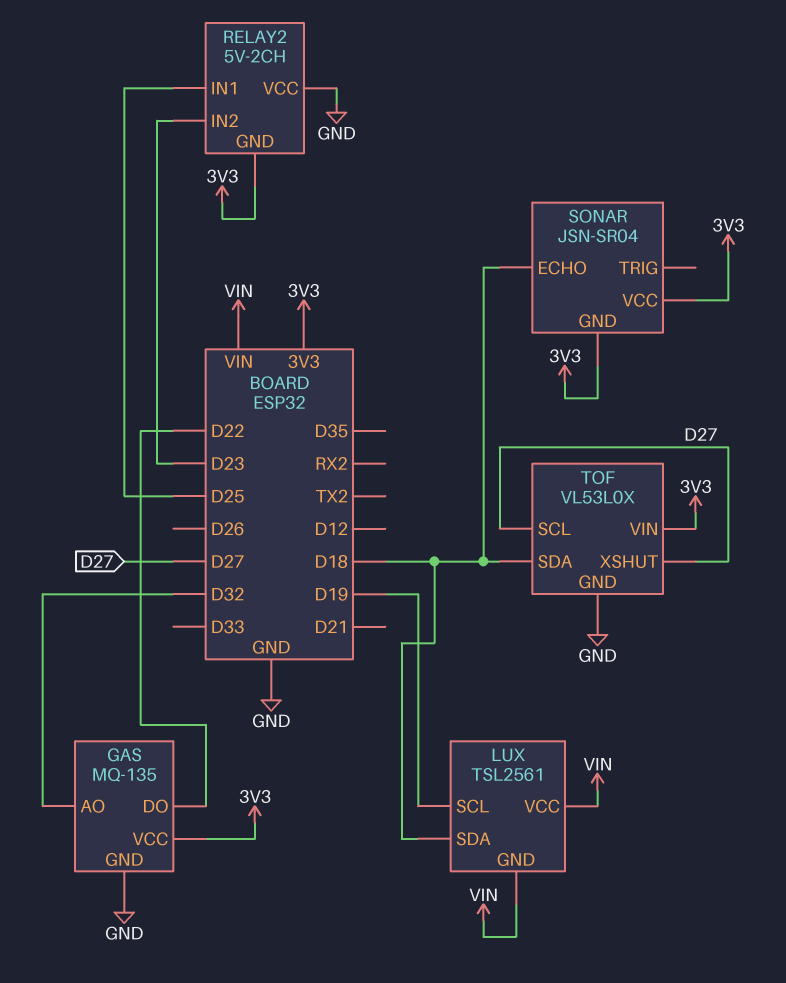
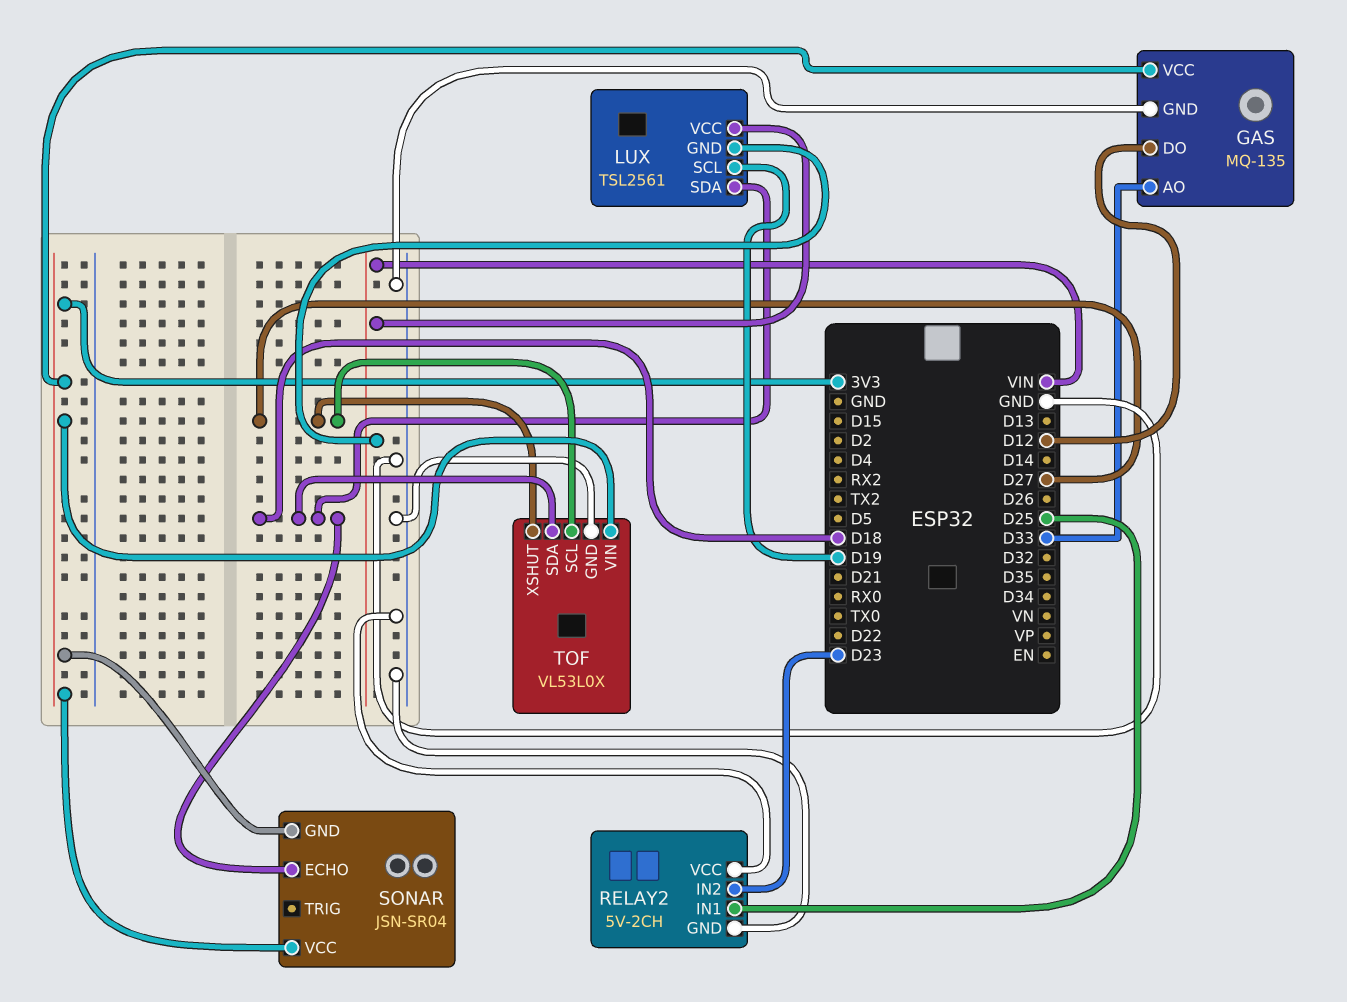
GAS pin AO: D32 -> D33
GAS pin DO: D22 -> D12
RELAY2 pin GND: 3V3 -> GND

